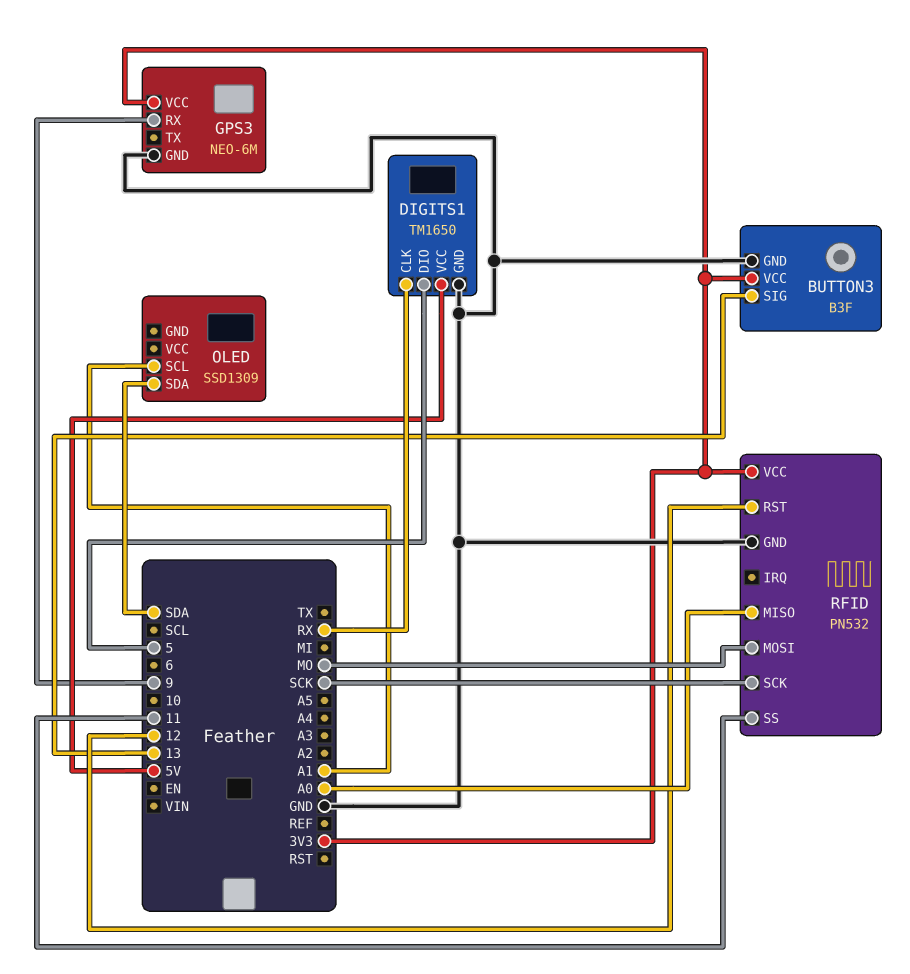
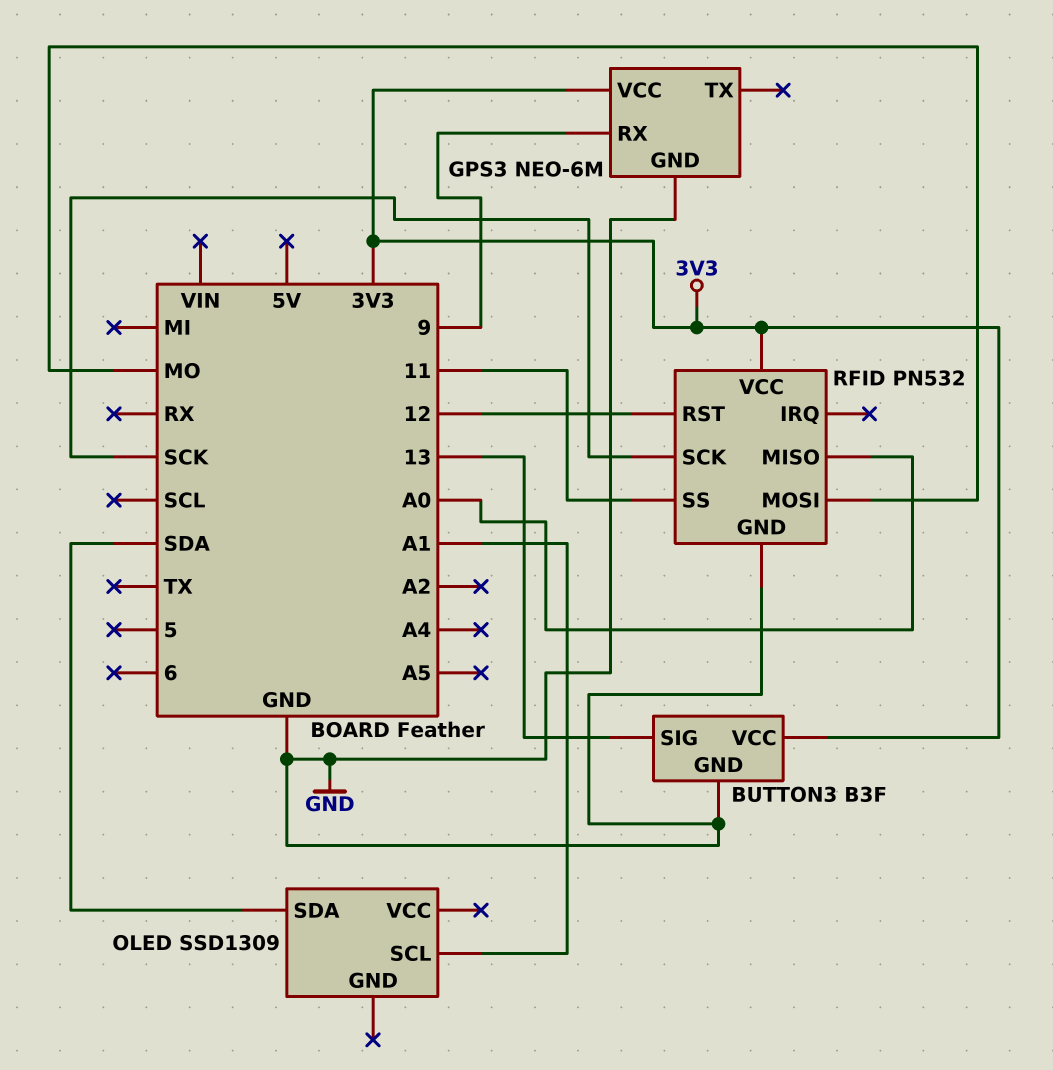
DIGITS1: TM1650 -> none
DIGITS1 pin CLK: RX -> none
DIGITS1 pin DIO: 5 -> none
DIGITS1 pin GND: GND -> none
DIGITS1 pin VCC: 5V -> none

